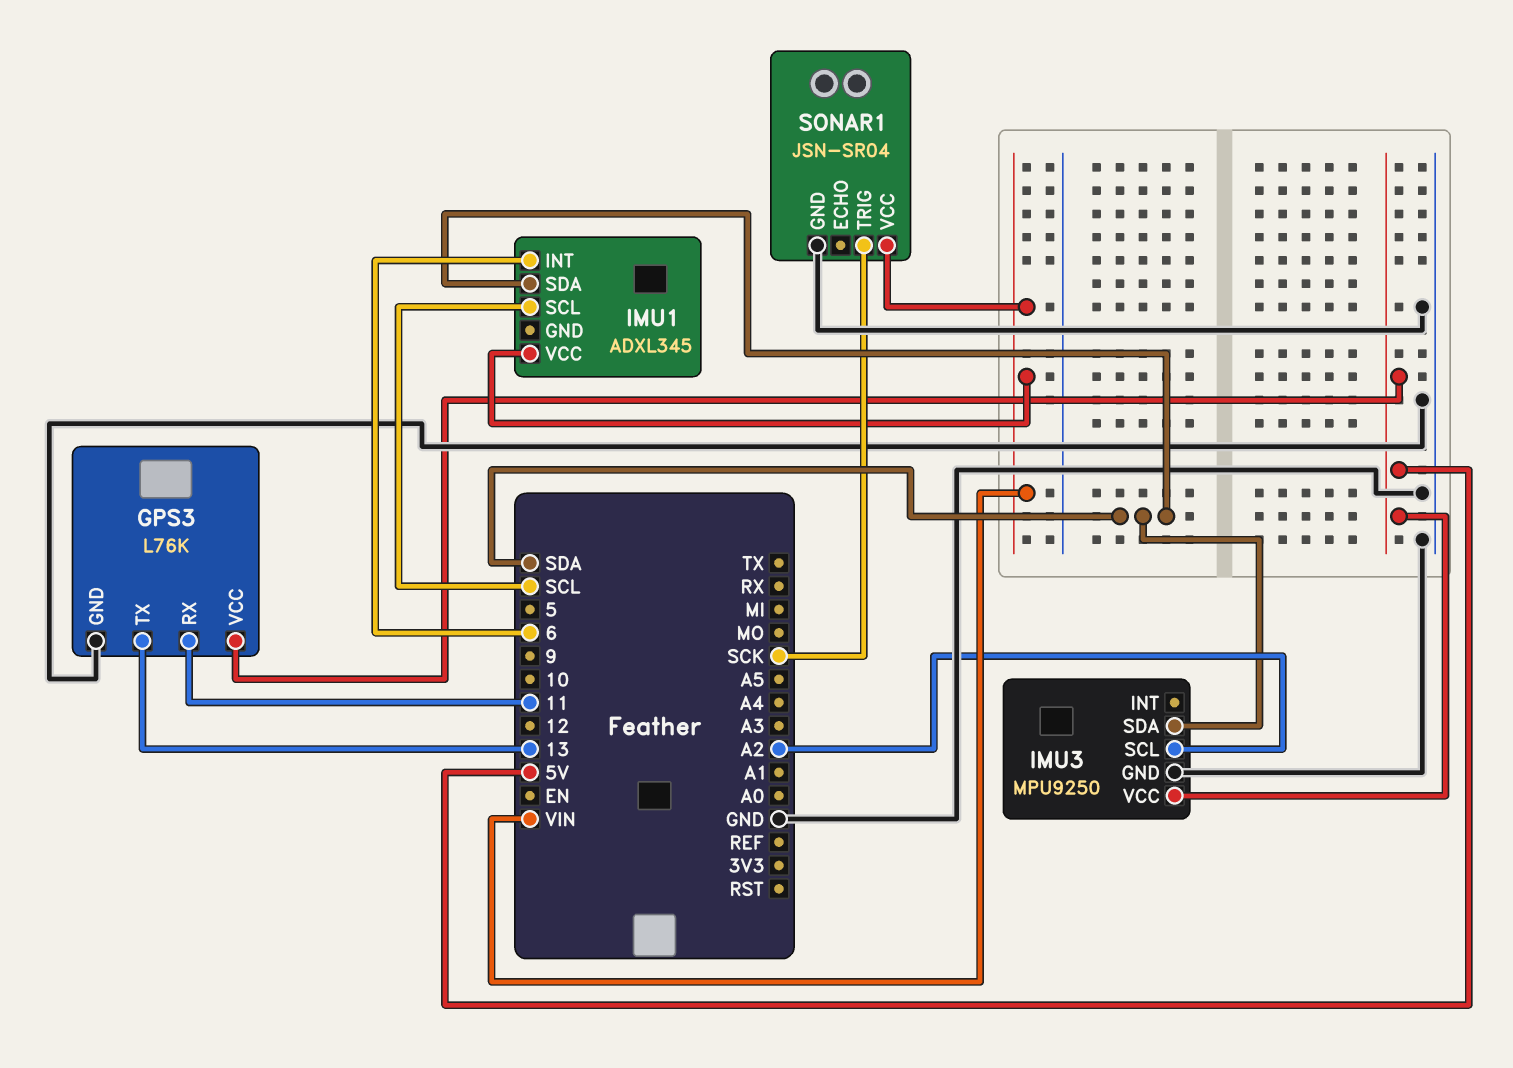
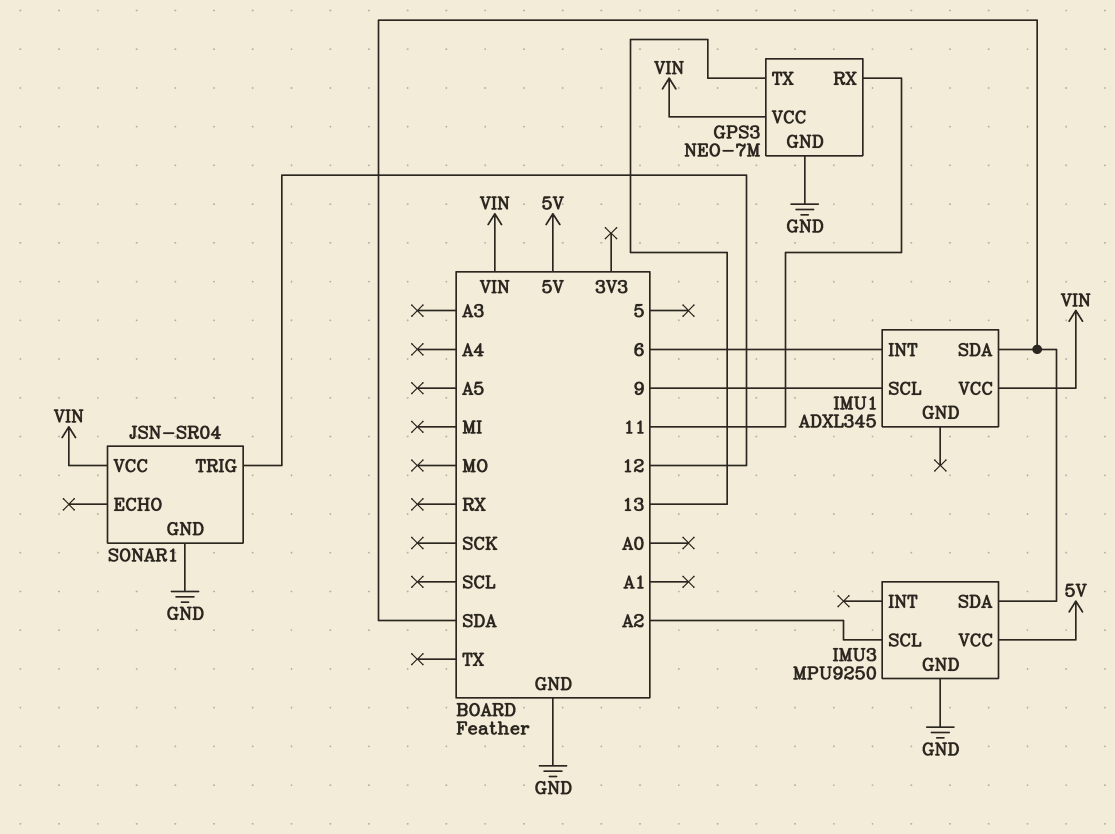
GPS3: L76K -> NEO-7M
GPS3 pin VCC: 5V -> VIN
IMU1 pin SCL: SCL -> 9
SONAR1 pin TRIG: SCK -> 12

